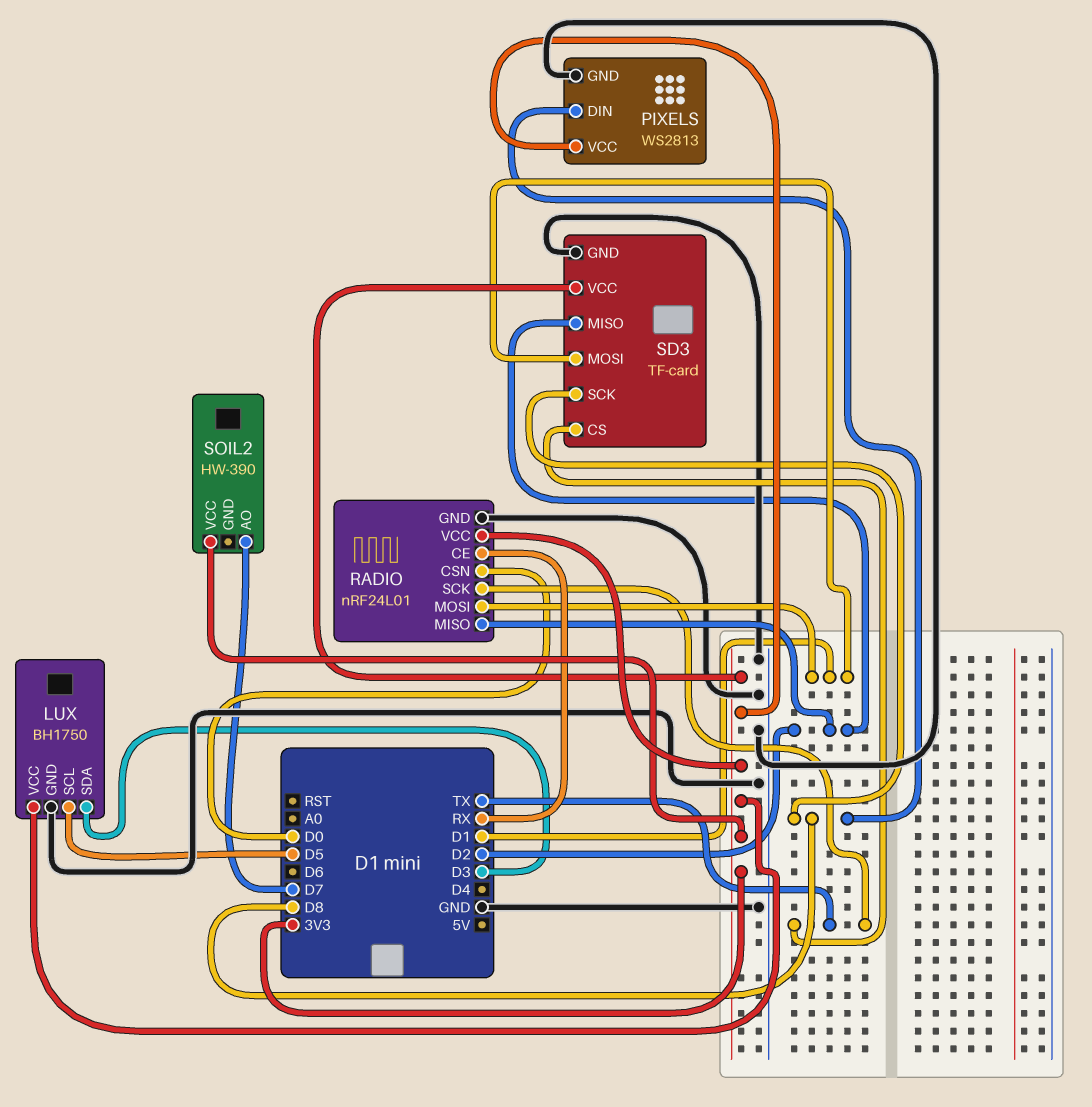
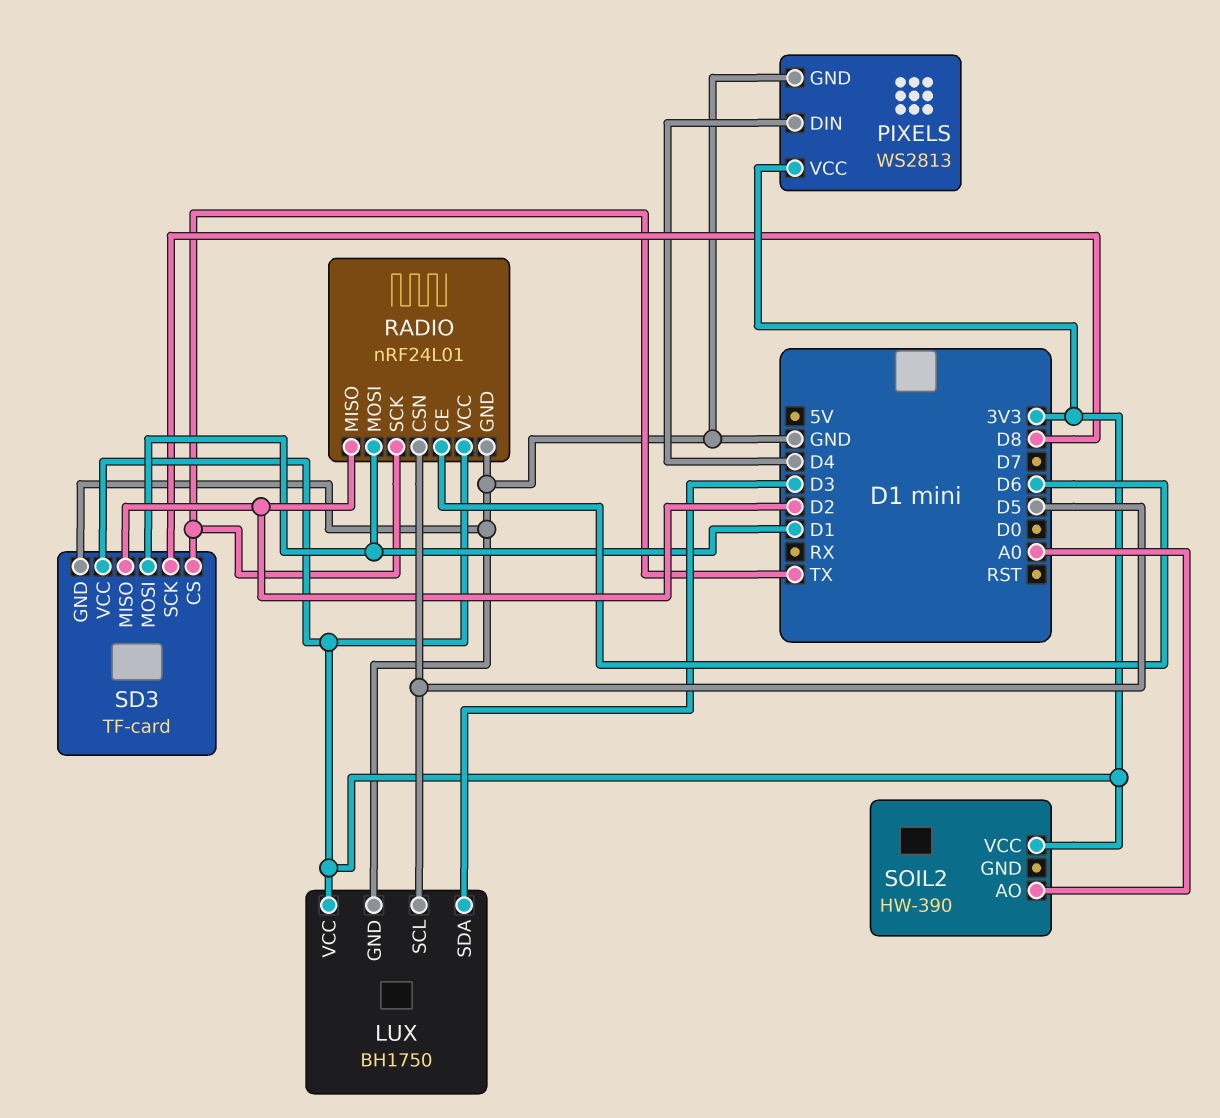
PIXELS pin DIN: D8 -> D4
RADIO pin CE: RX -> D6
RADIO pin CSN: D0 -> D5
SOIL2 pin AO: D7 -> A0

